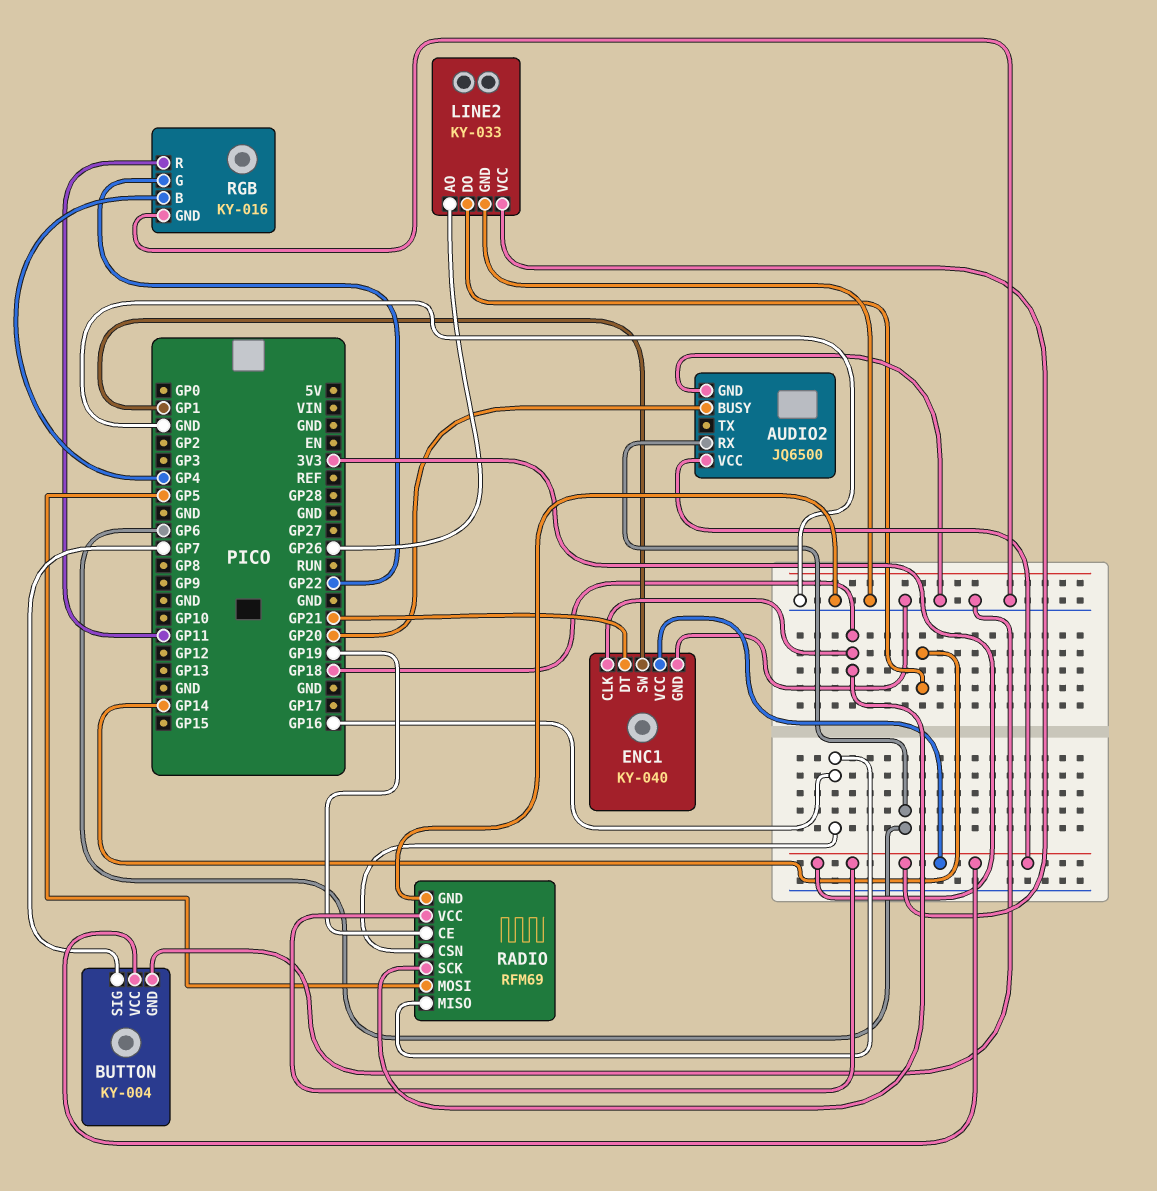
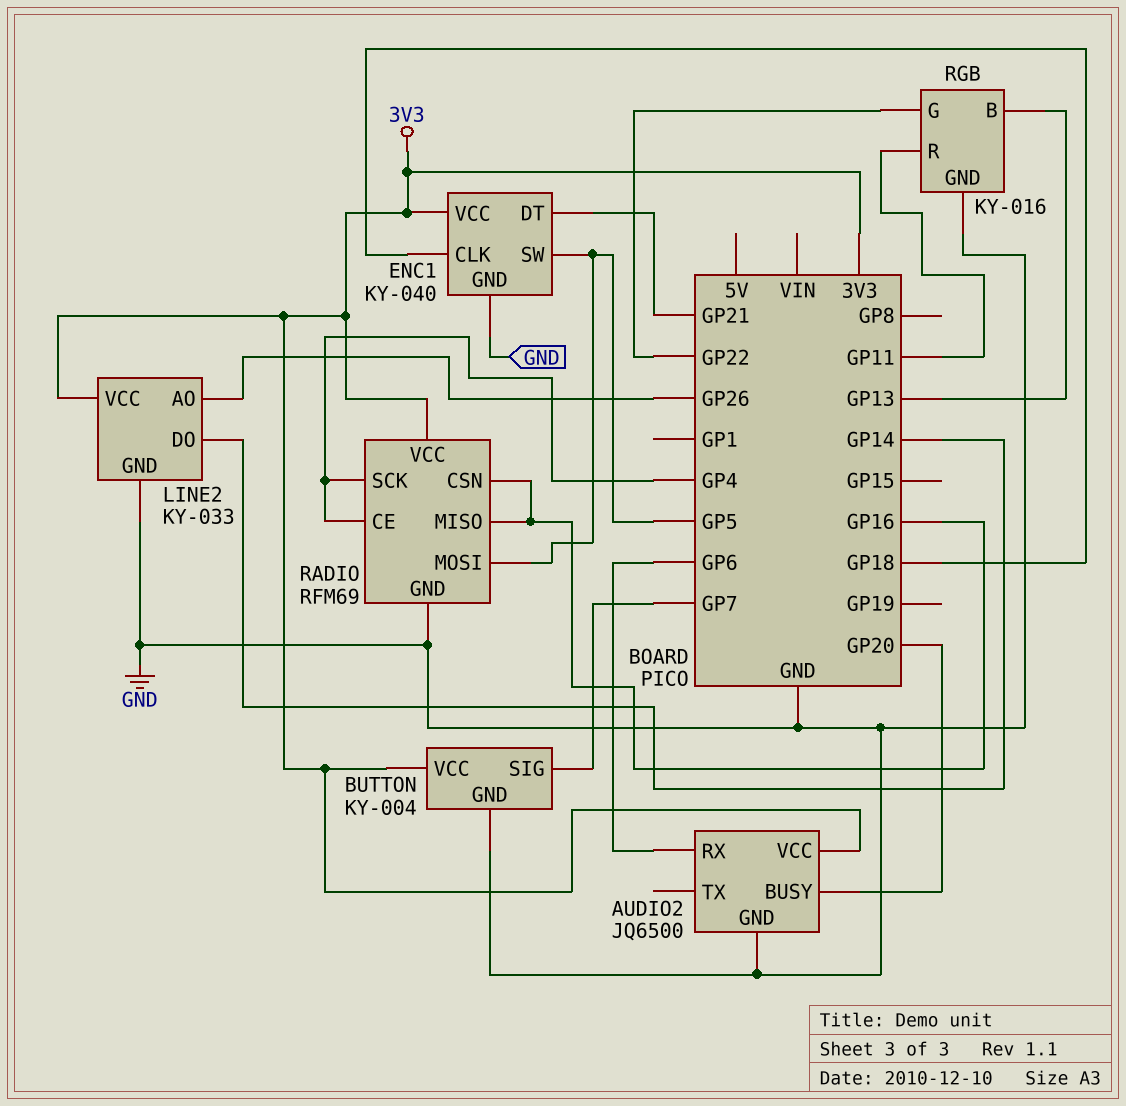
ENC1 pin SW: GP1 -> GP5
RADIO pin CE: GP19 -> GP4
RADIO pin SCK: GP18 -> GP4
RGB pin B: GP4 -> GP13

